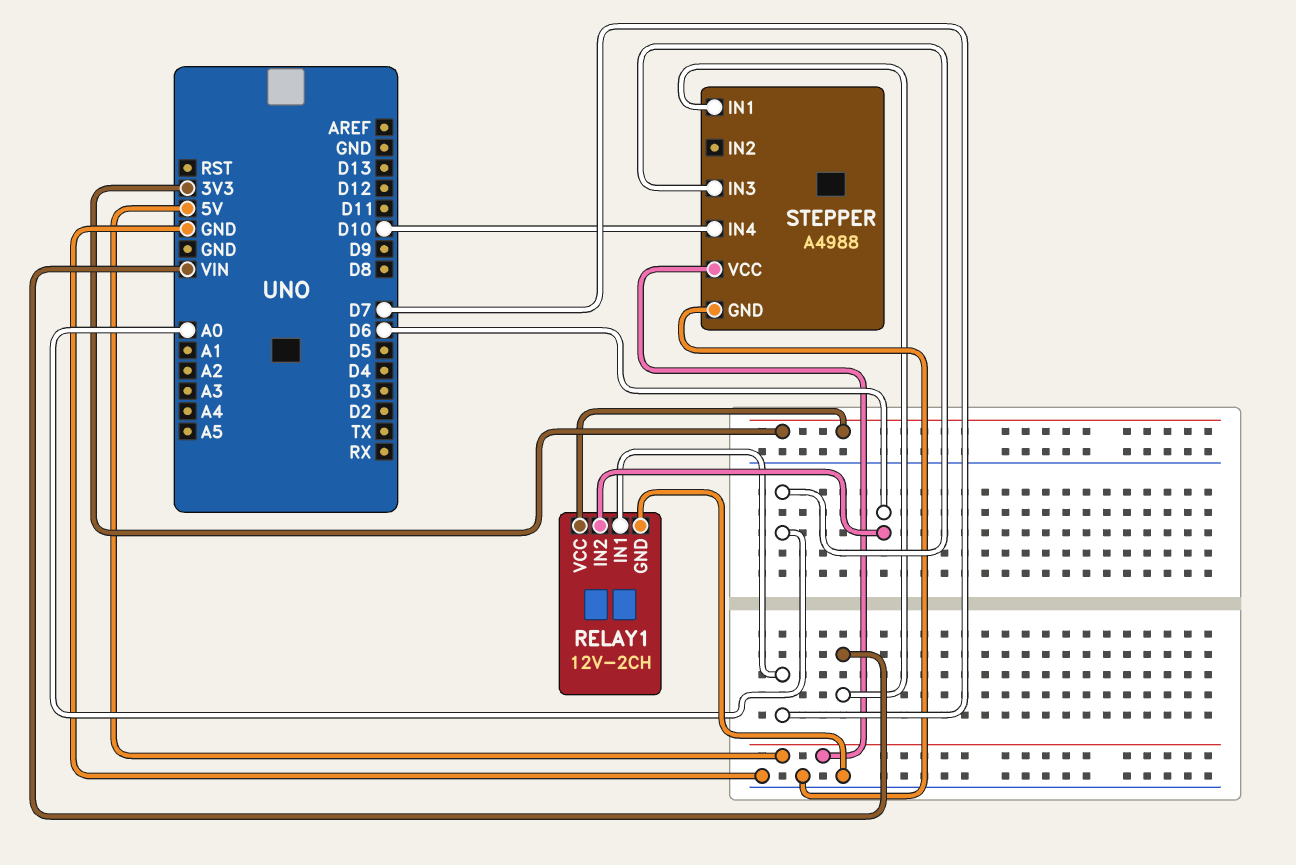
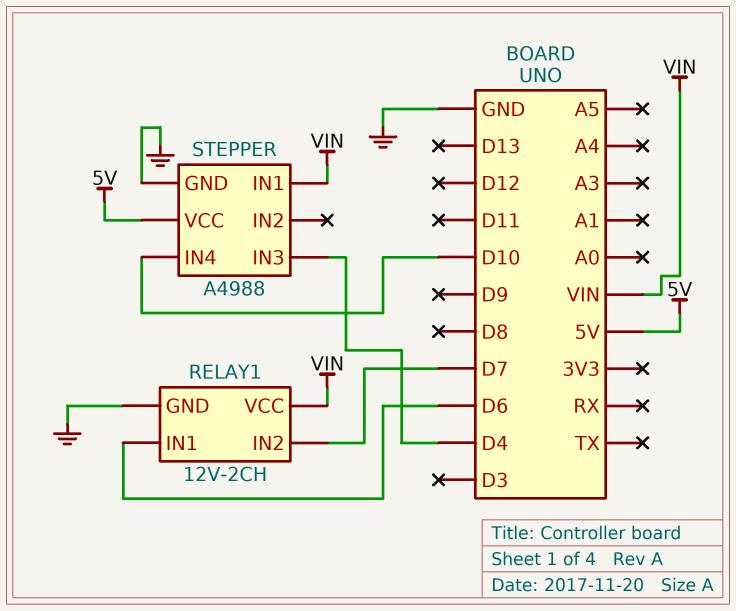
RELAY1 pin IN1: D7 -> D6
RELAY1 pin IN2: D6 -> D7
RELAY1 pin VCC: 3V3 -> VIN
STEPPER pin IN3: A0 -> D4

